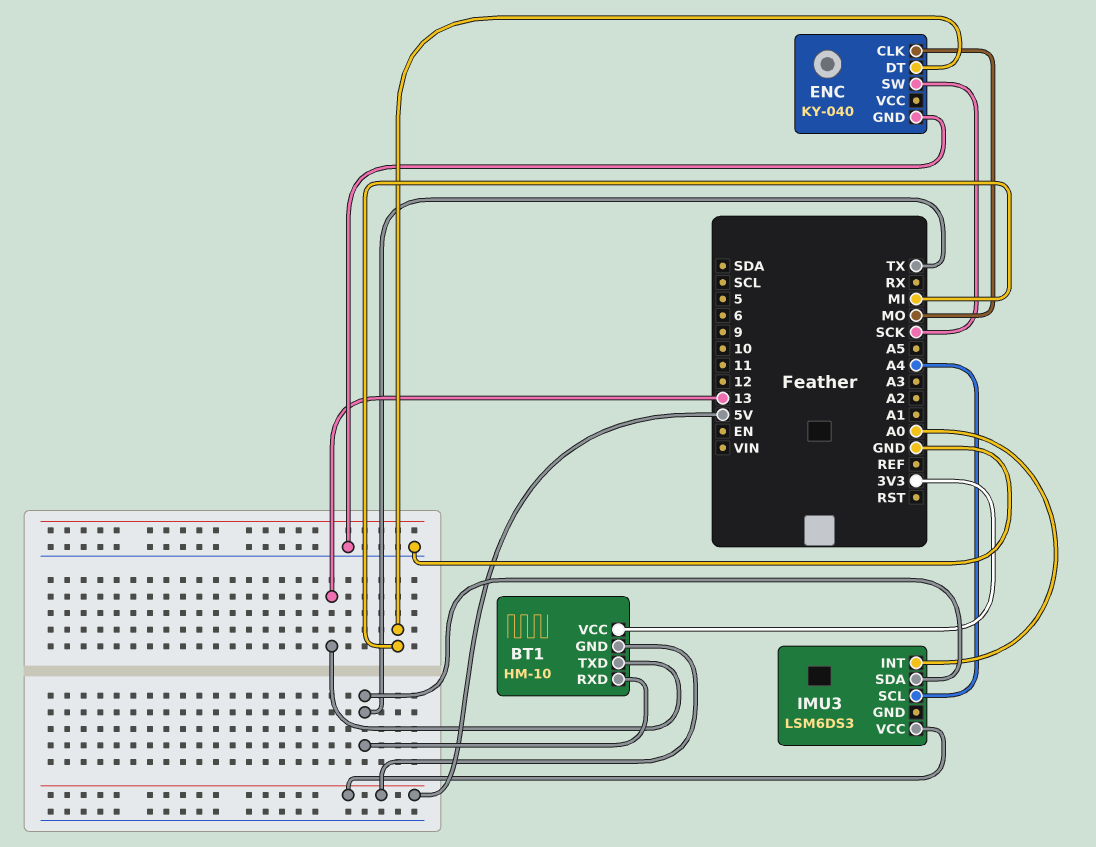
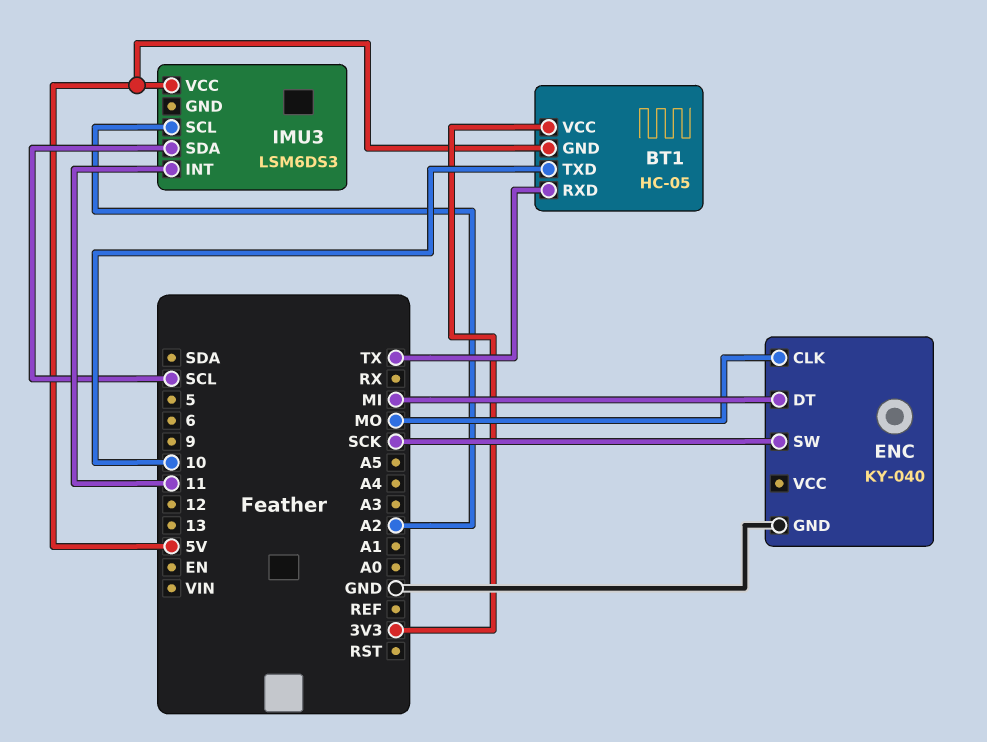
BT1: HM-10 -> HC-05
BT1 pin TXD: 13 -> 10
IMU3 pin INT: A0 -> 11
IMU3 pin SCL: A4 -> A2
IMU3 pin SDA: TX -> SCL

